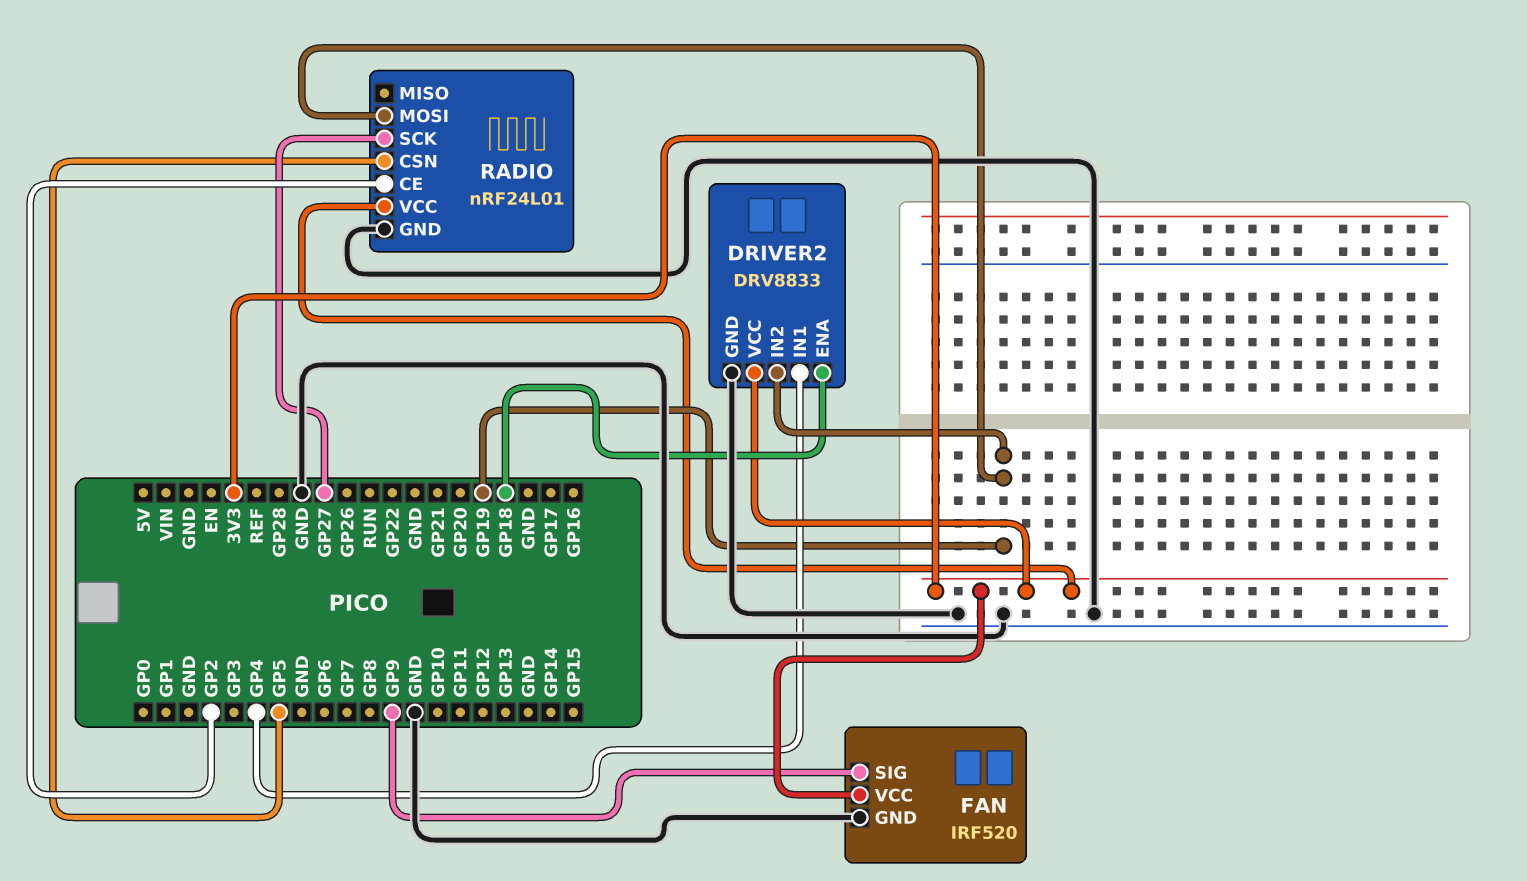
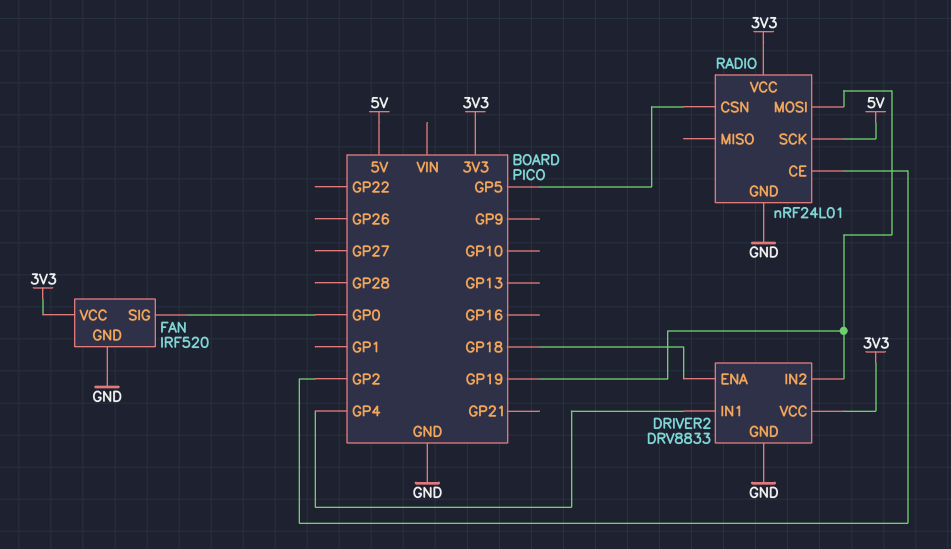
FAN pin SIG: GP9 -> GP0
RADIO pin SCK: GP27 -> 5V

